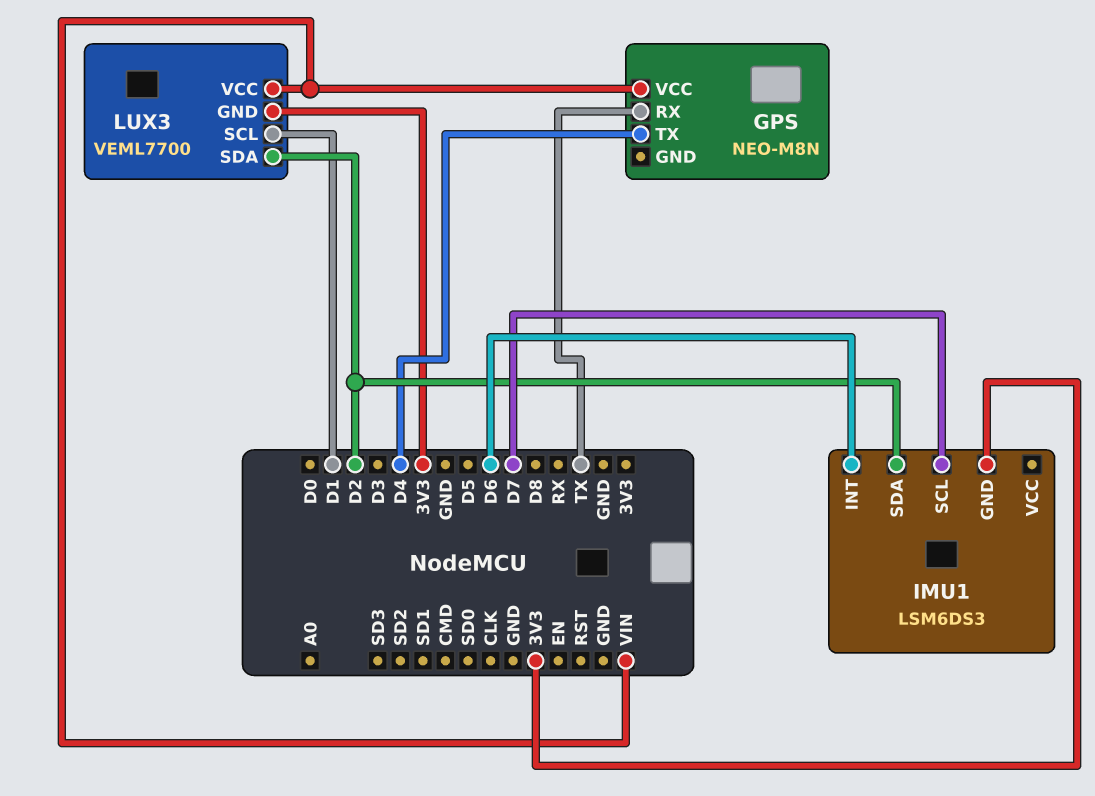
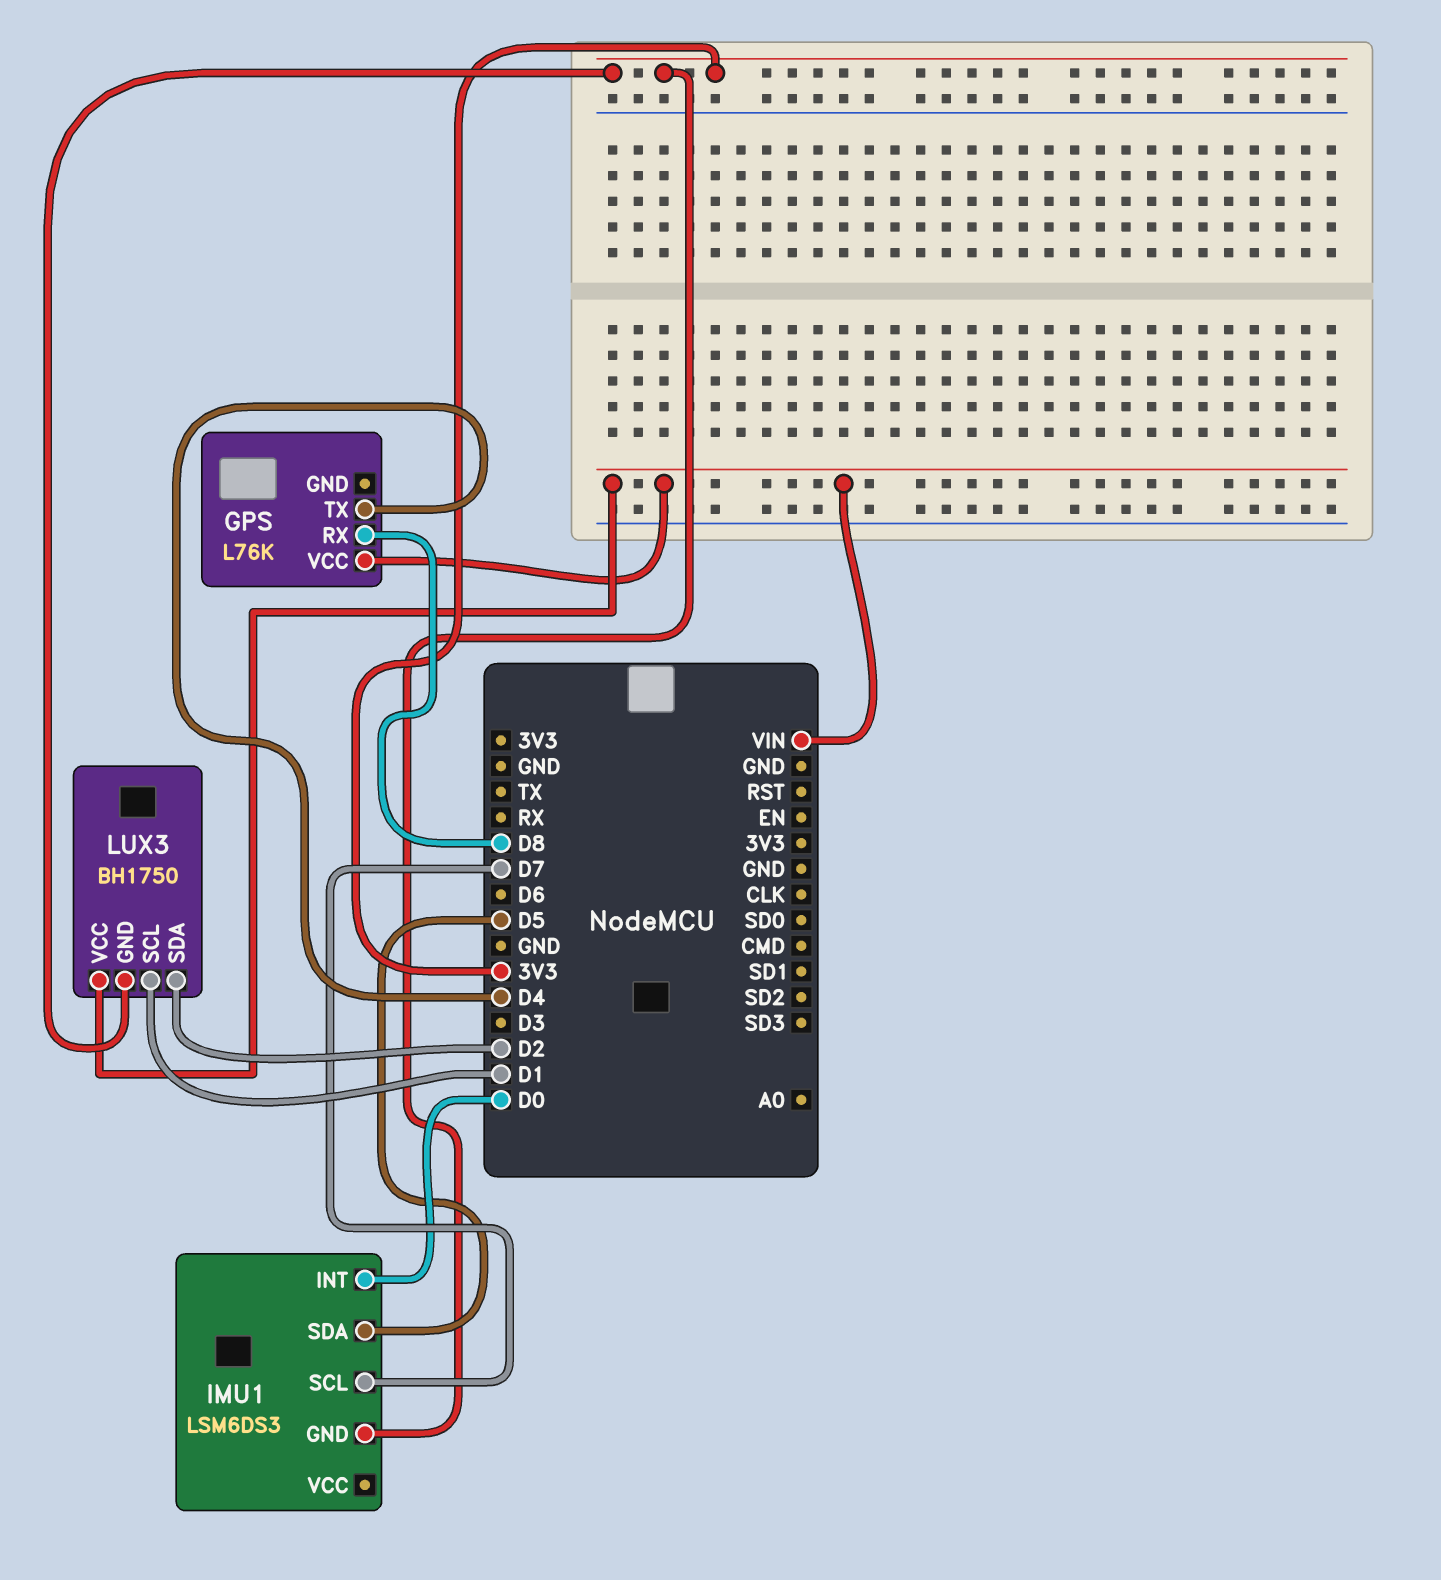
GPS: NEO-M8N -> L76K
GPS pin RX: TX -> D8
IMU1 pin INT: D6 -> D0
IMU1 pin SDA: D2 -> D5
LUX3: VEML7700 -> BH1750

